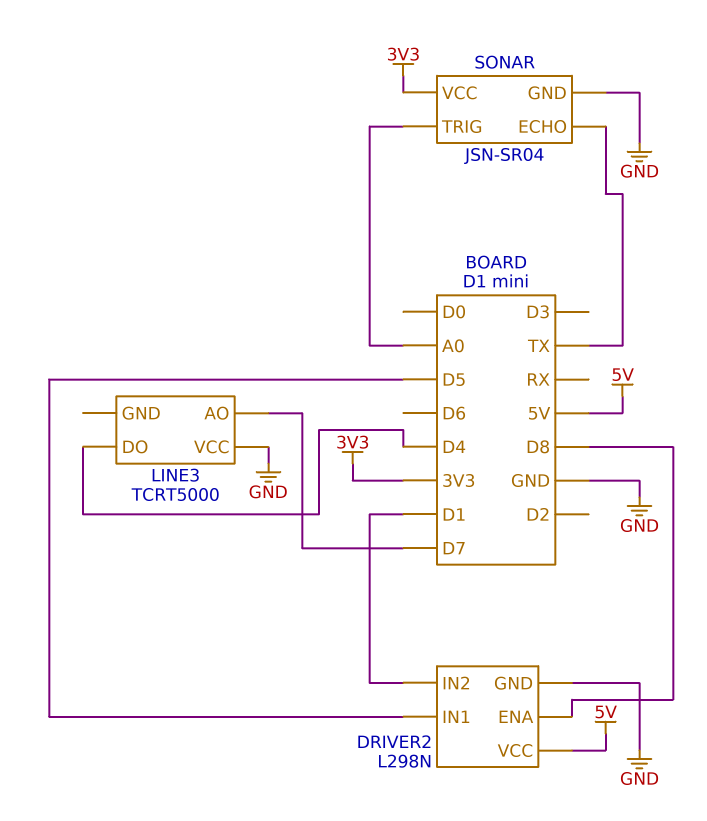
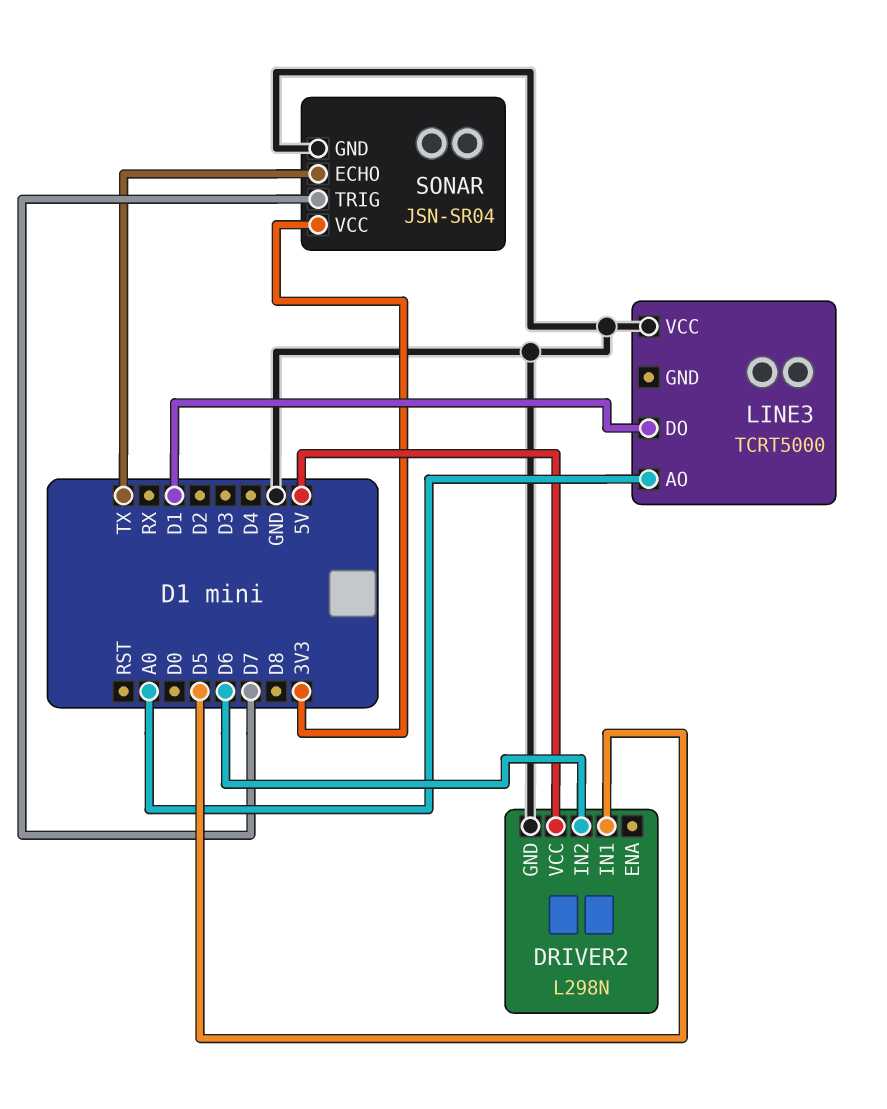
DRIVER2 pin ENA: D8 -> none
DRIVER2 pin IN2: D1 -> D6
LINE3 pin AO: D7 -> A0
LINE3 pin DO: D4 -> D1
SONAR pin TRIG: A0 -> D7

